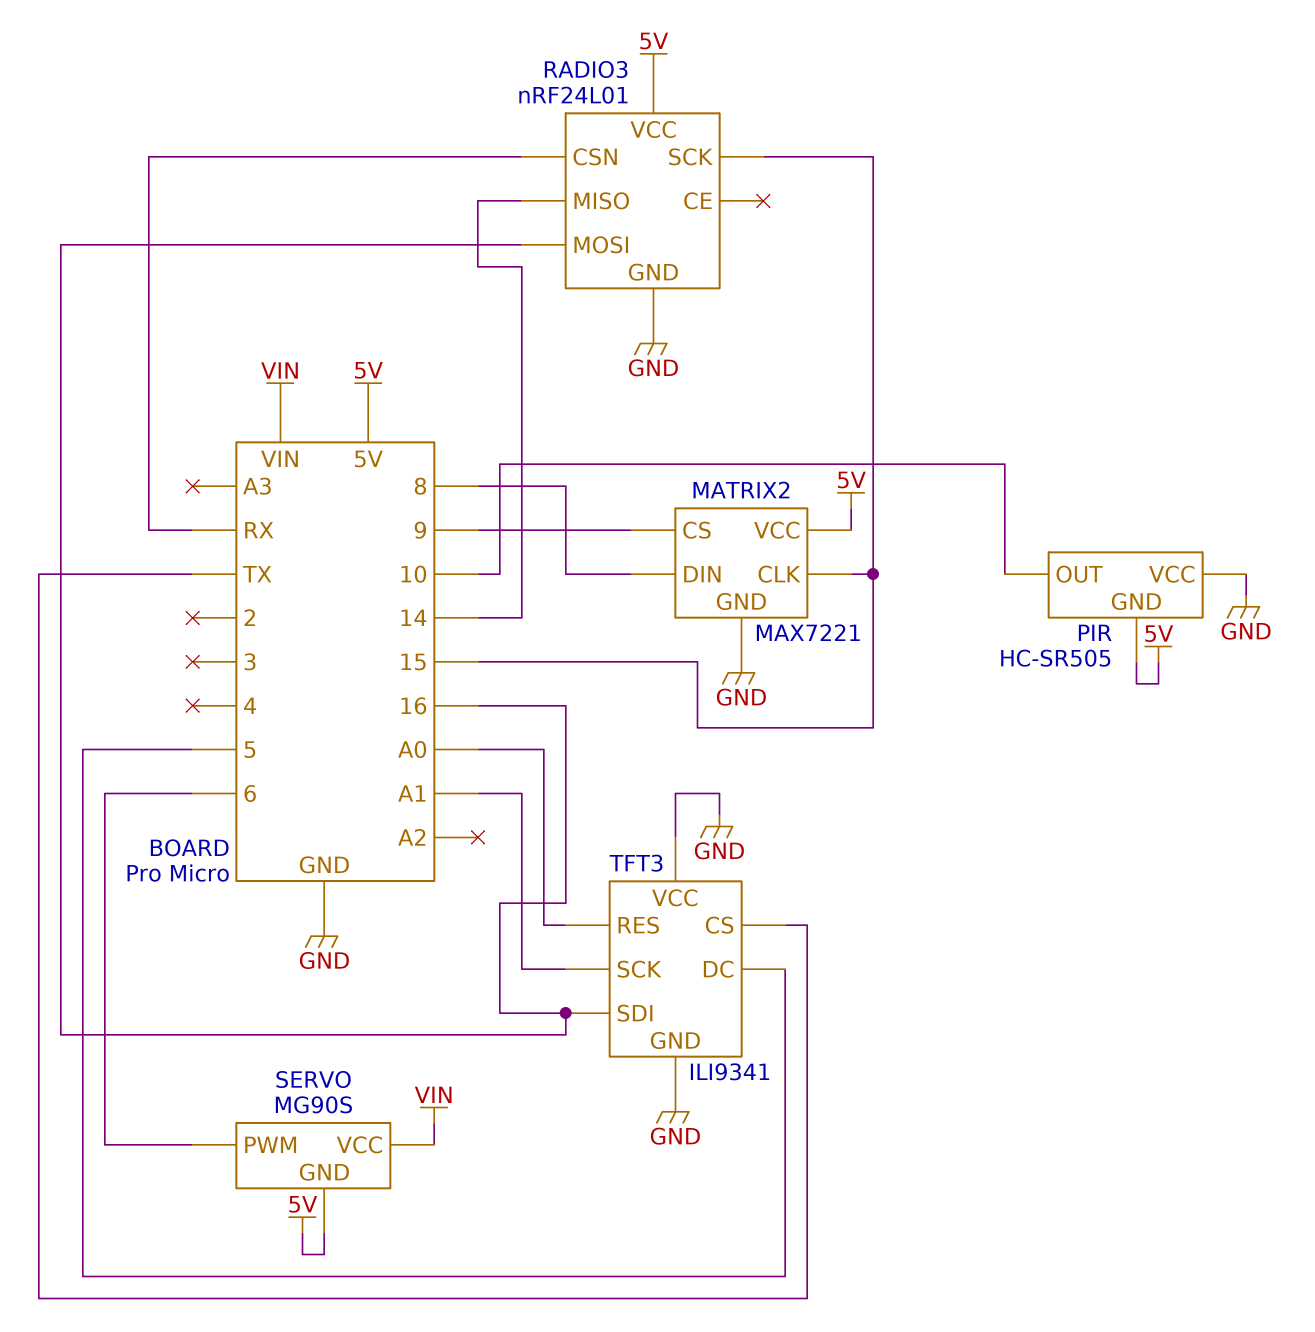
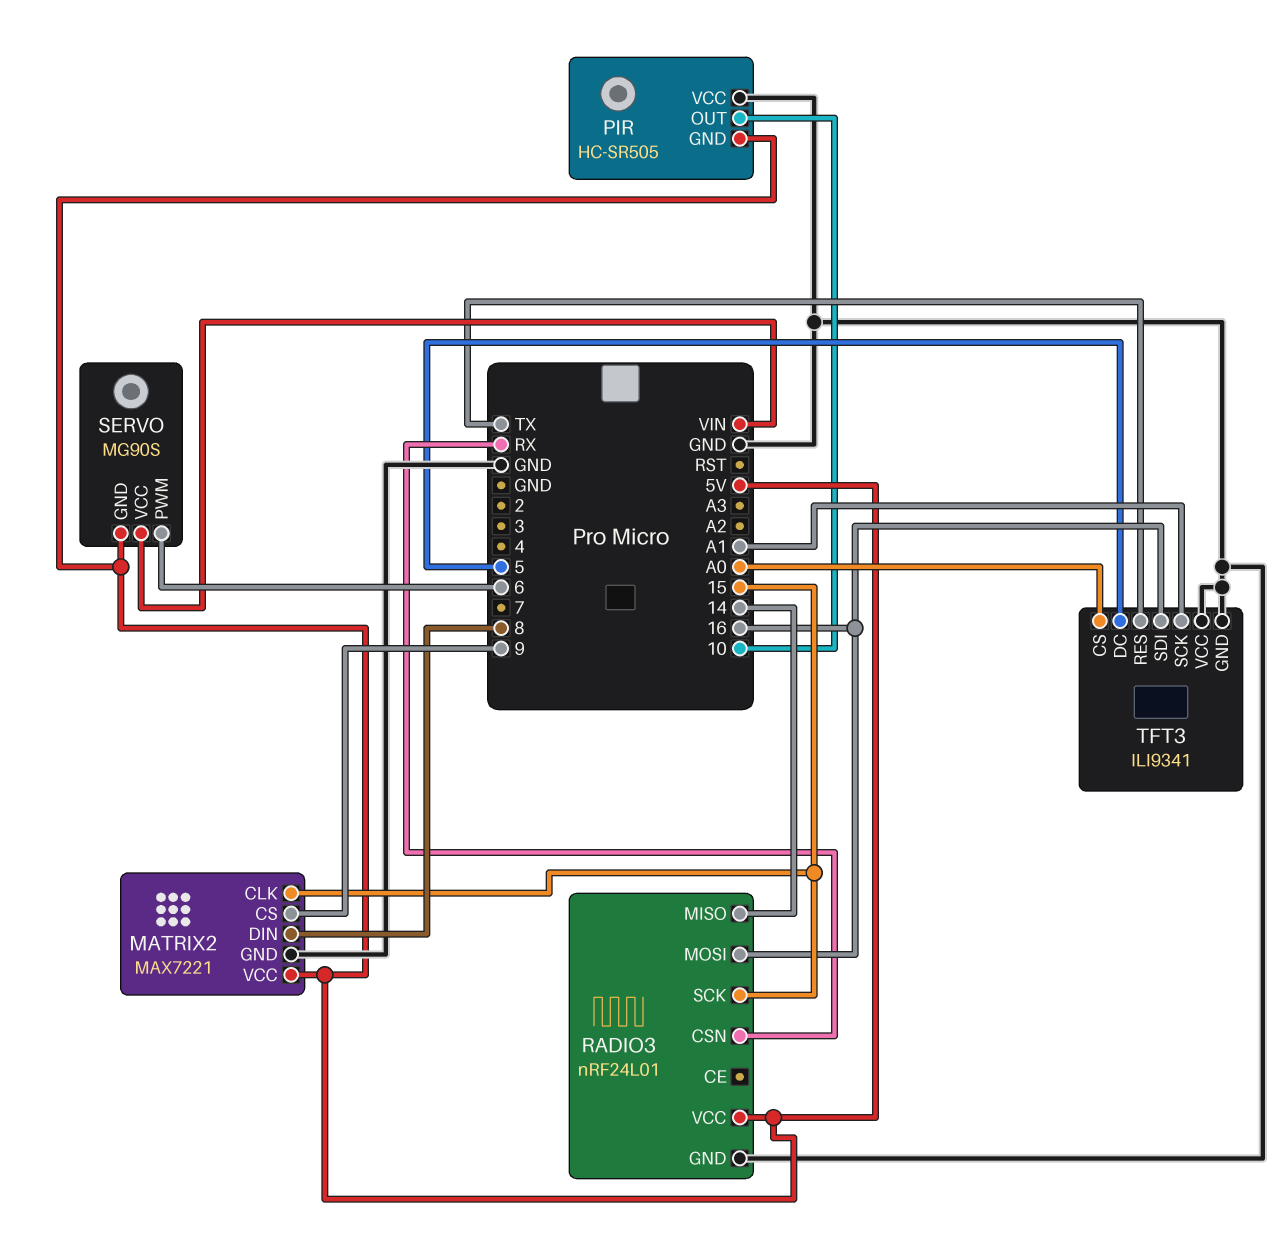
TFT3 pin CS: TX -> A0
TFT3 pin RES: A0 -> TX

